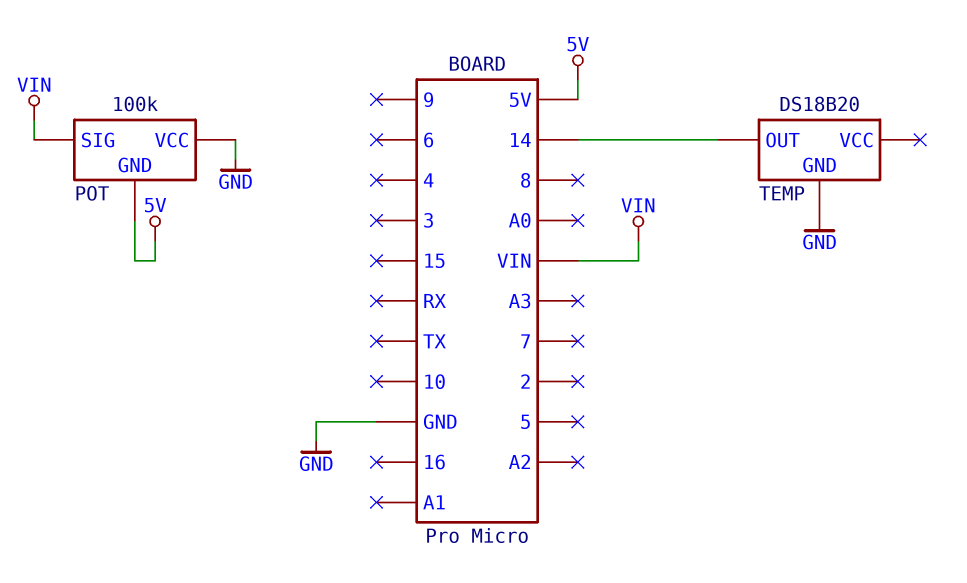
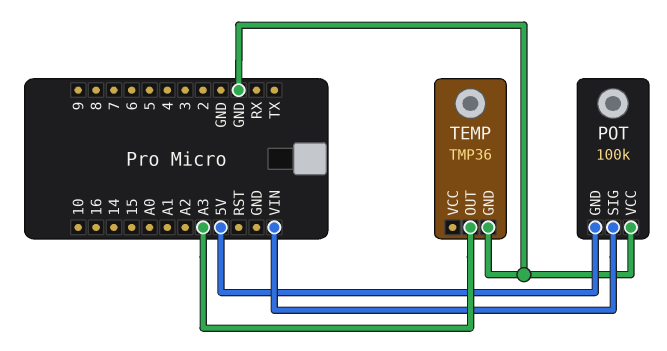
TEMP: DS18B20 -> TMP36
TEMP pin OUT: 14 -> A3

